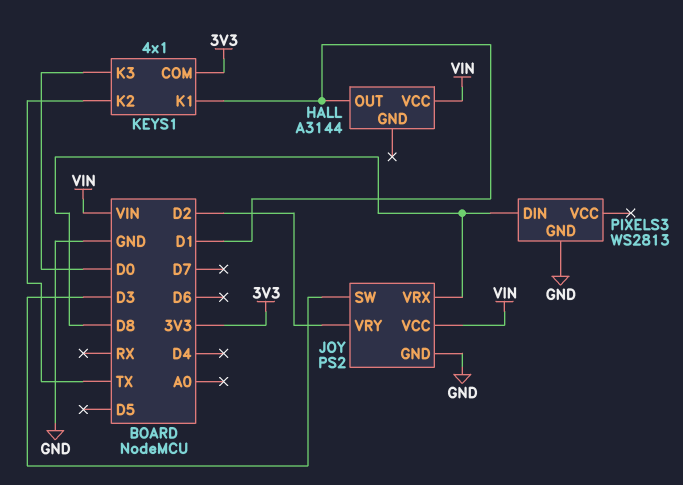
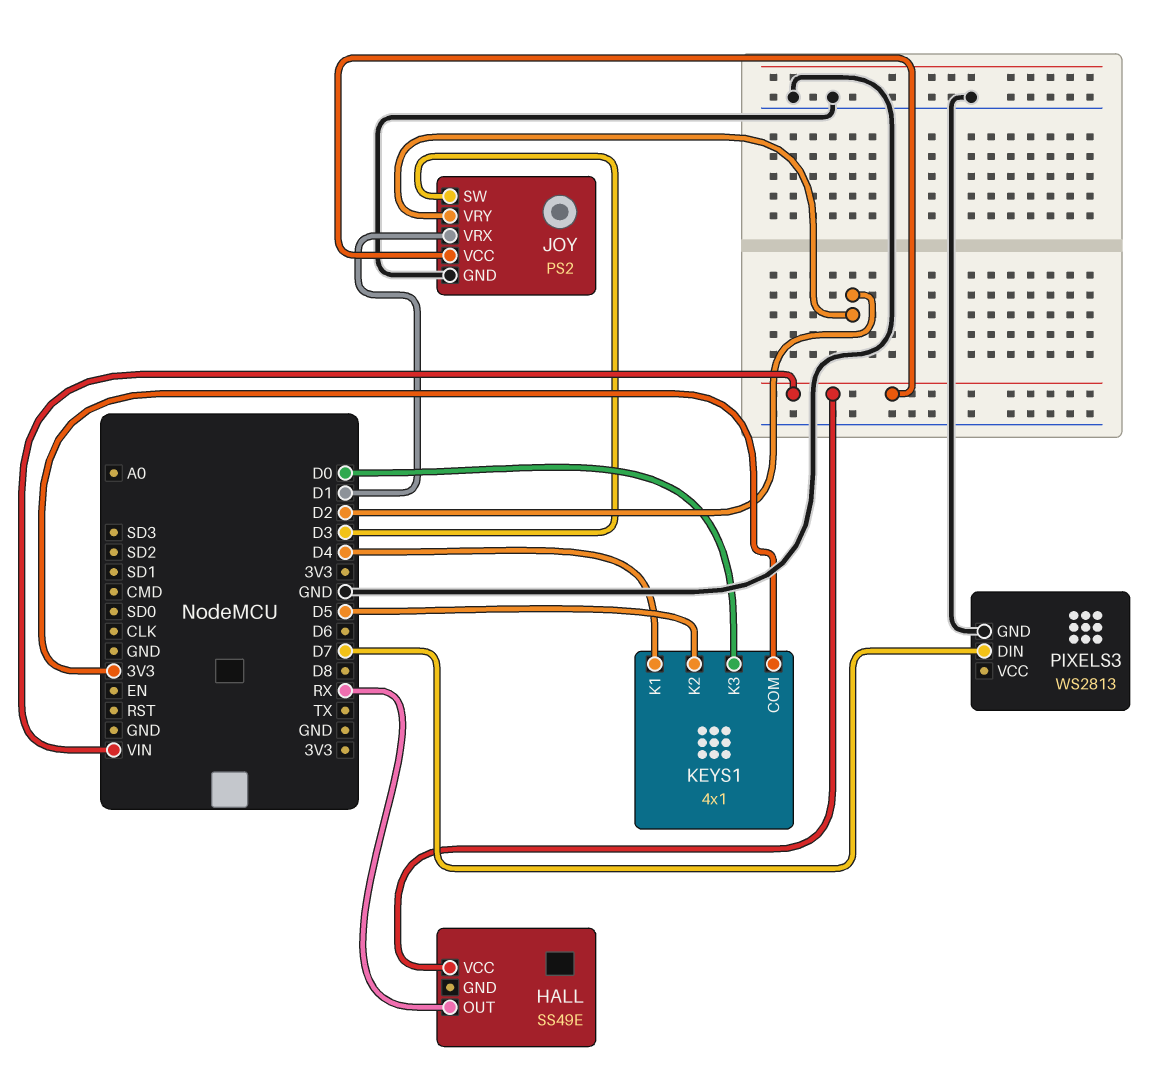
HALL: A3144 -> SS49E
HALL pin OUT: D1 -> RX
JOY pin VRX: D8 -> D1
KEYS1 pin K1: D1 -> D4
KEYS1 pin K2: TX -> D5
PIXELS3 pin DIN: D8 -> D7

